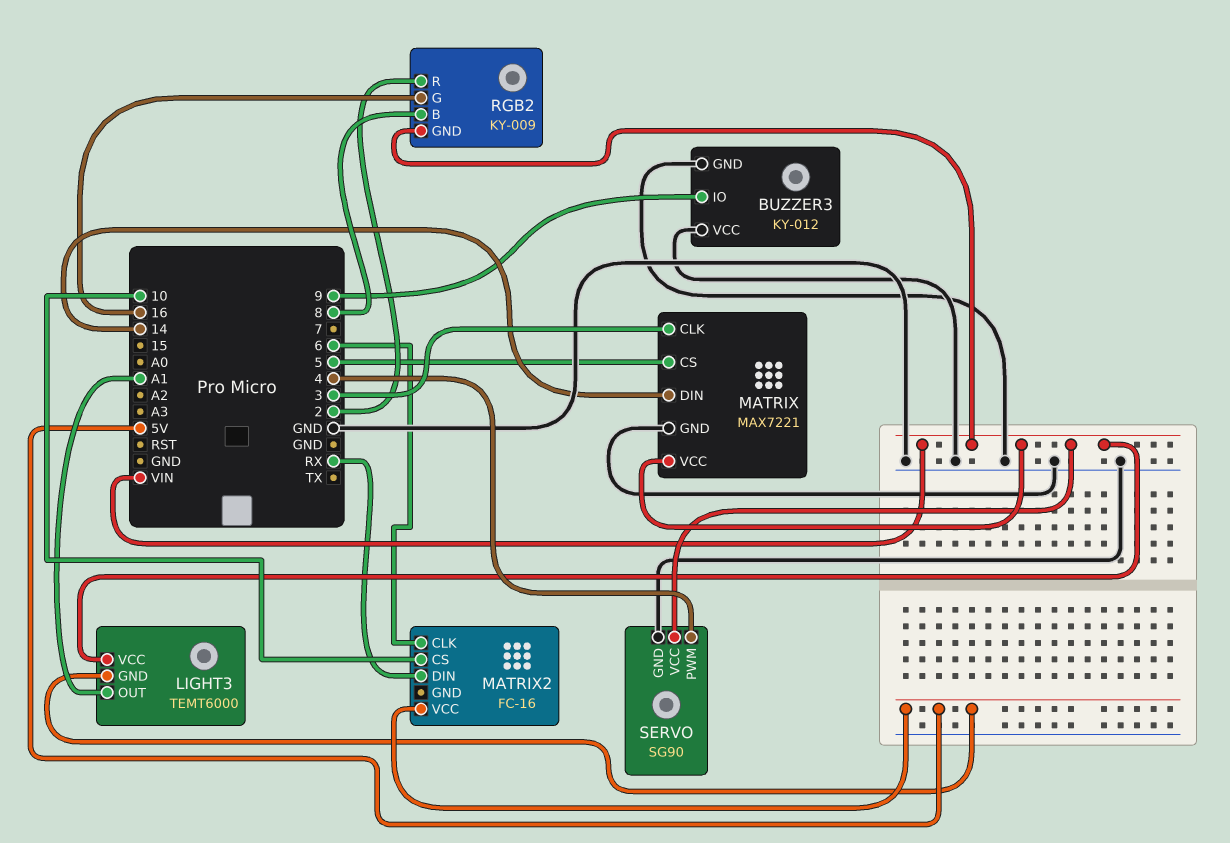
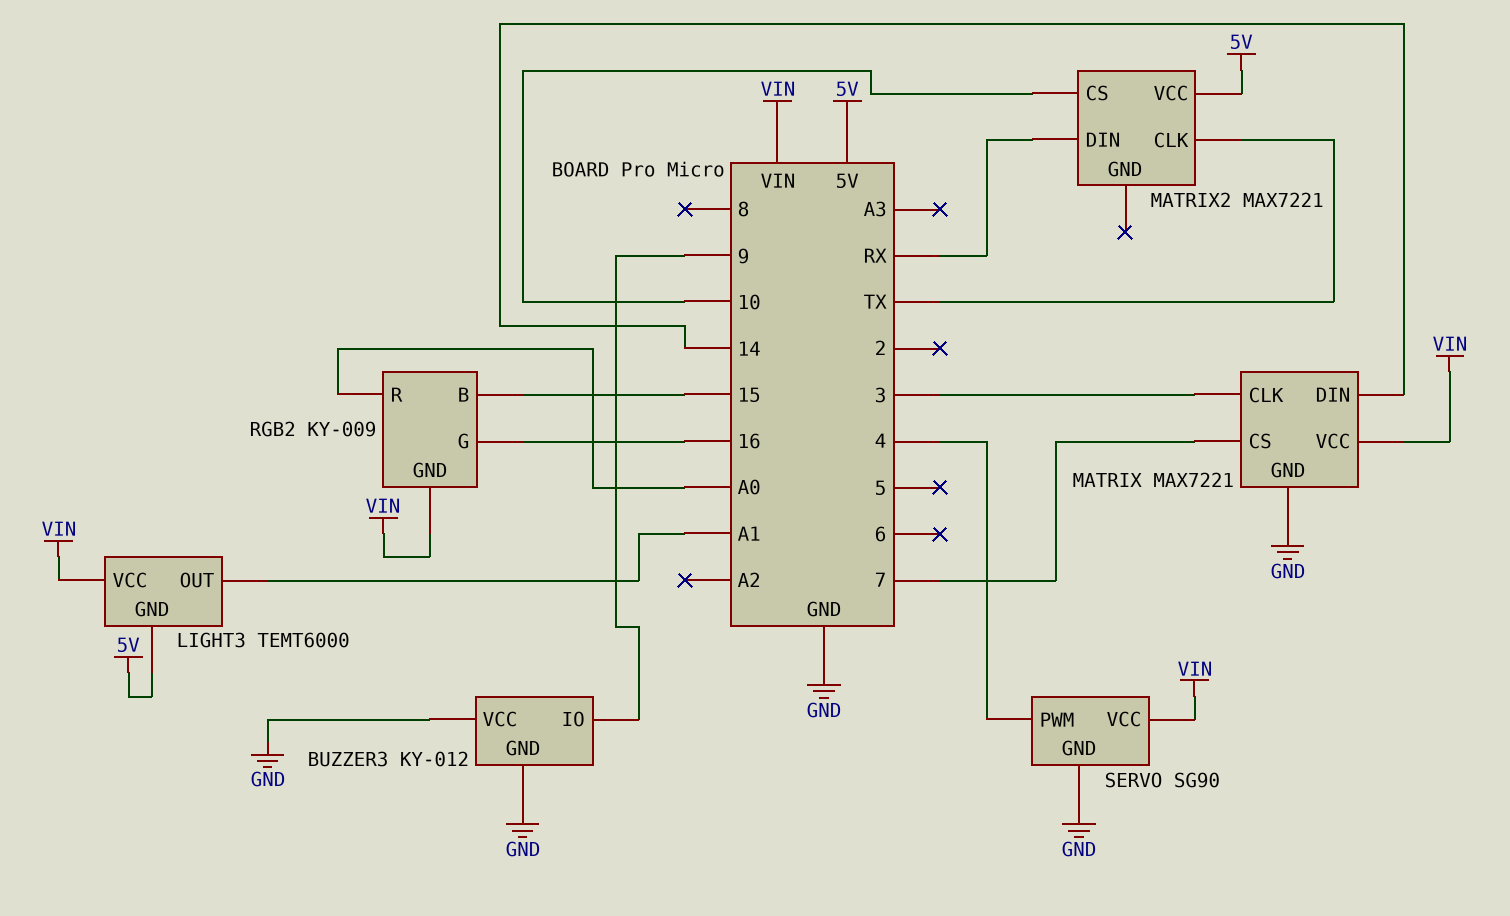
MATRIX pin CS: 5 -> 7
MATRIX2: FC-16 -> MAX7221
MATRIX2 pin CLK: 6 -> TX
RGB2 pin B: 8 -> 15
RGB2 pin R: 2 -> A0

